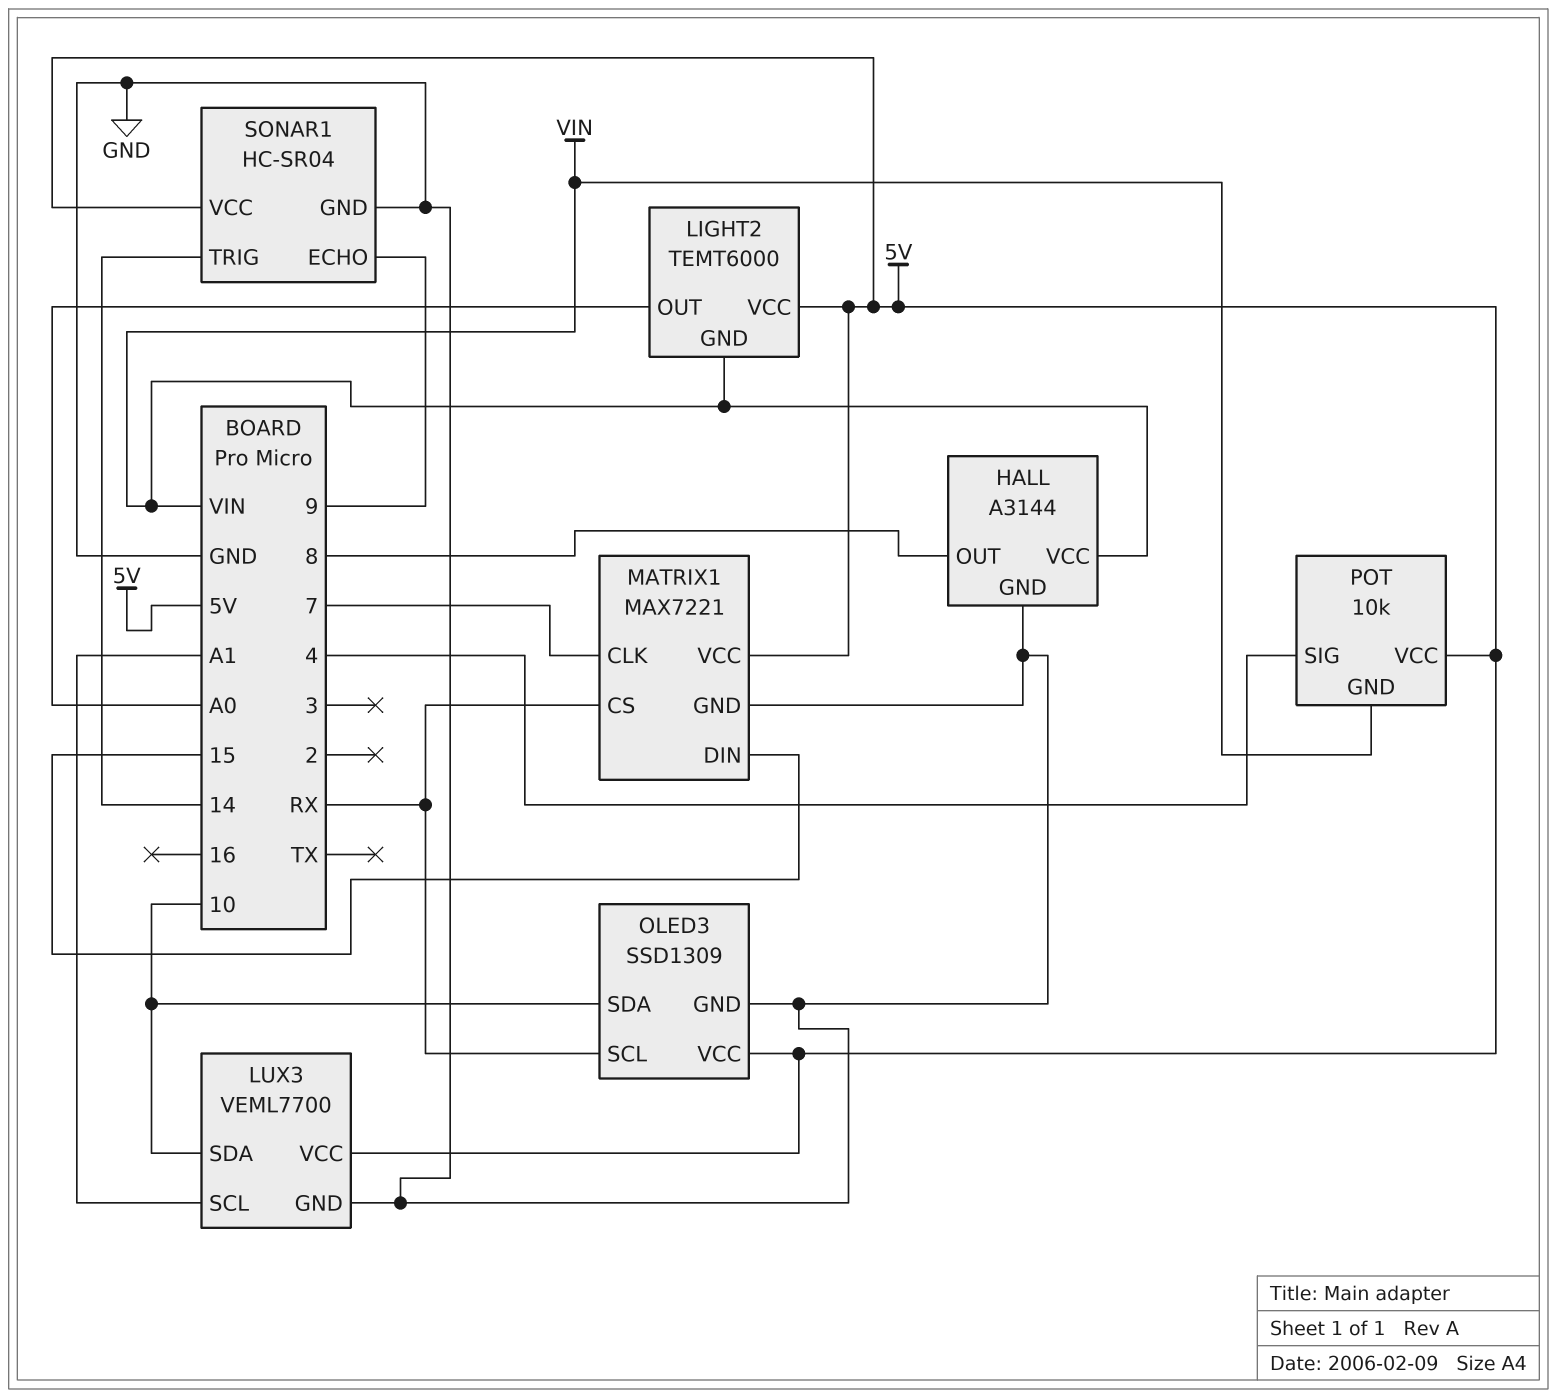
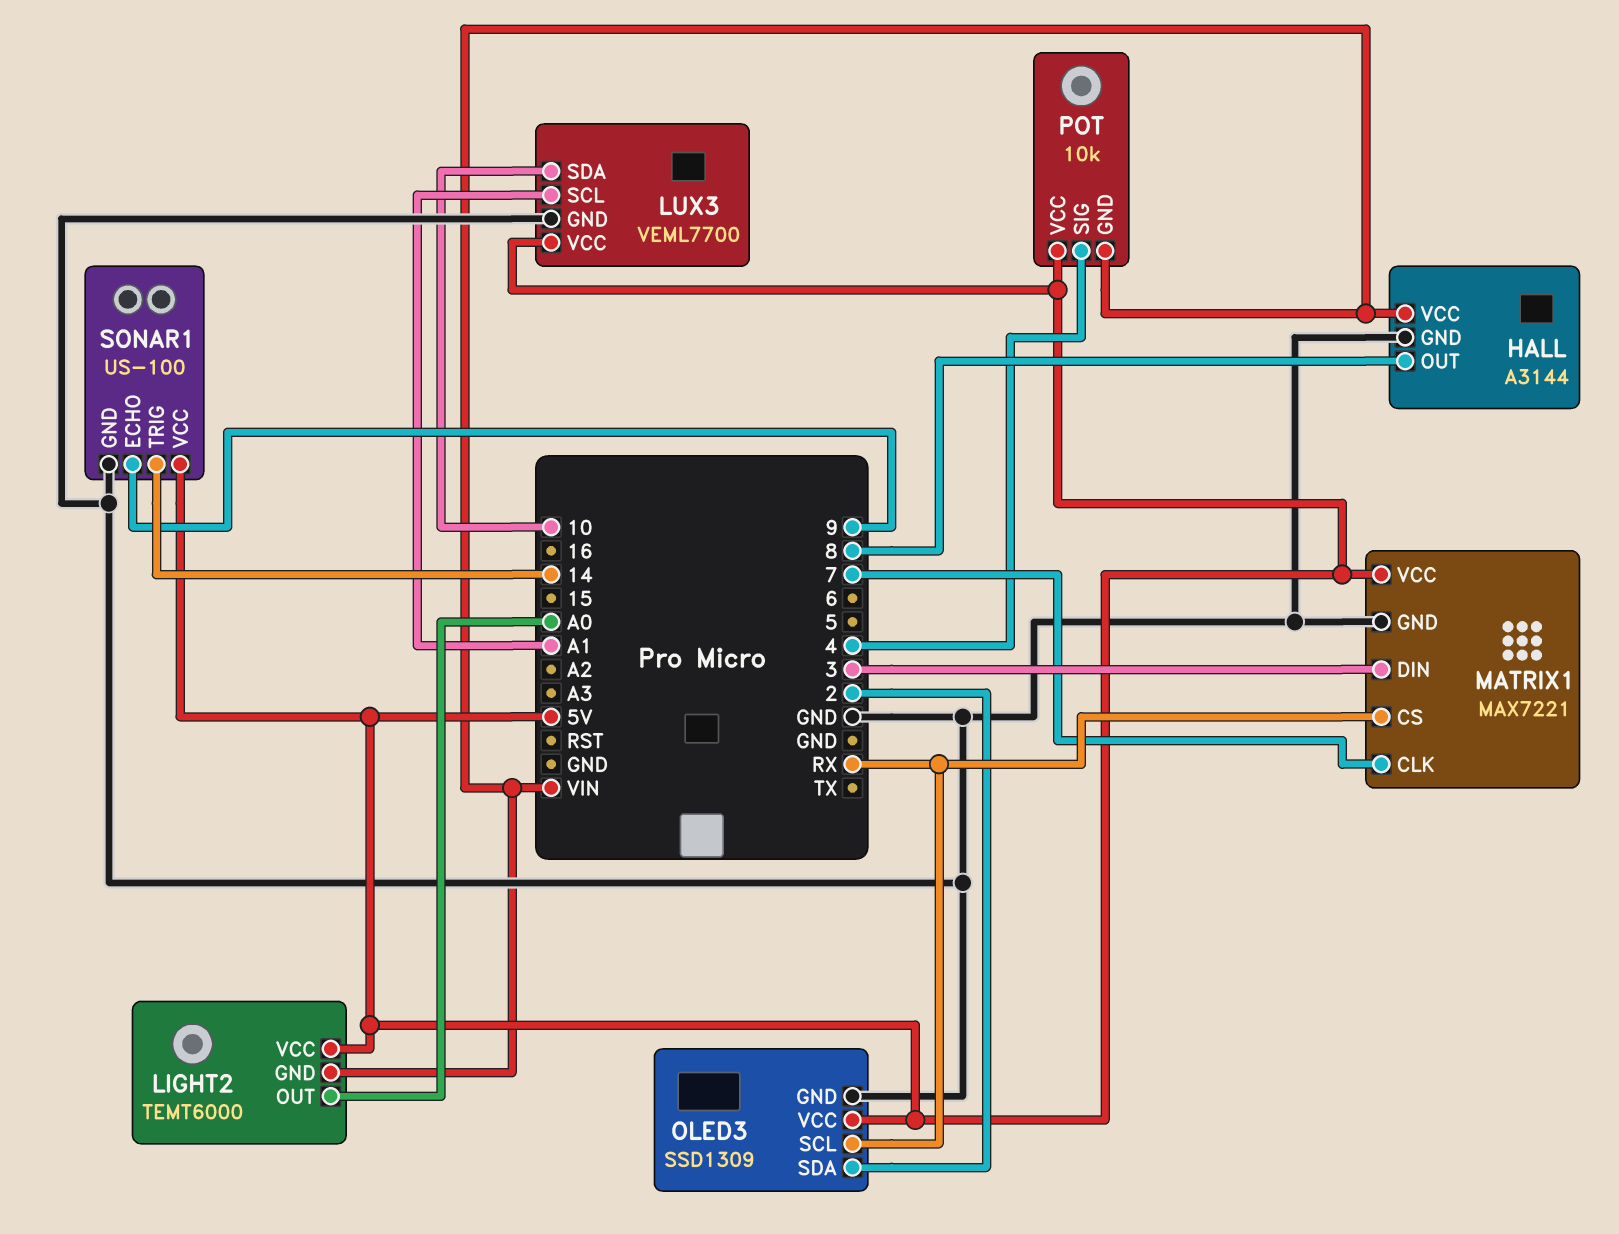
MATRIX1 pin DIN: 15 -> 3
OLED3 pin SDA: 10 -> 2
SONAR1: HC-SR04 -> US-100

